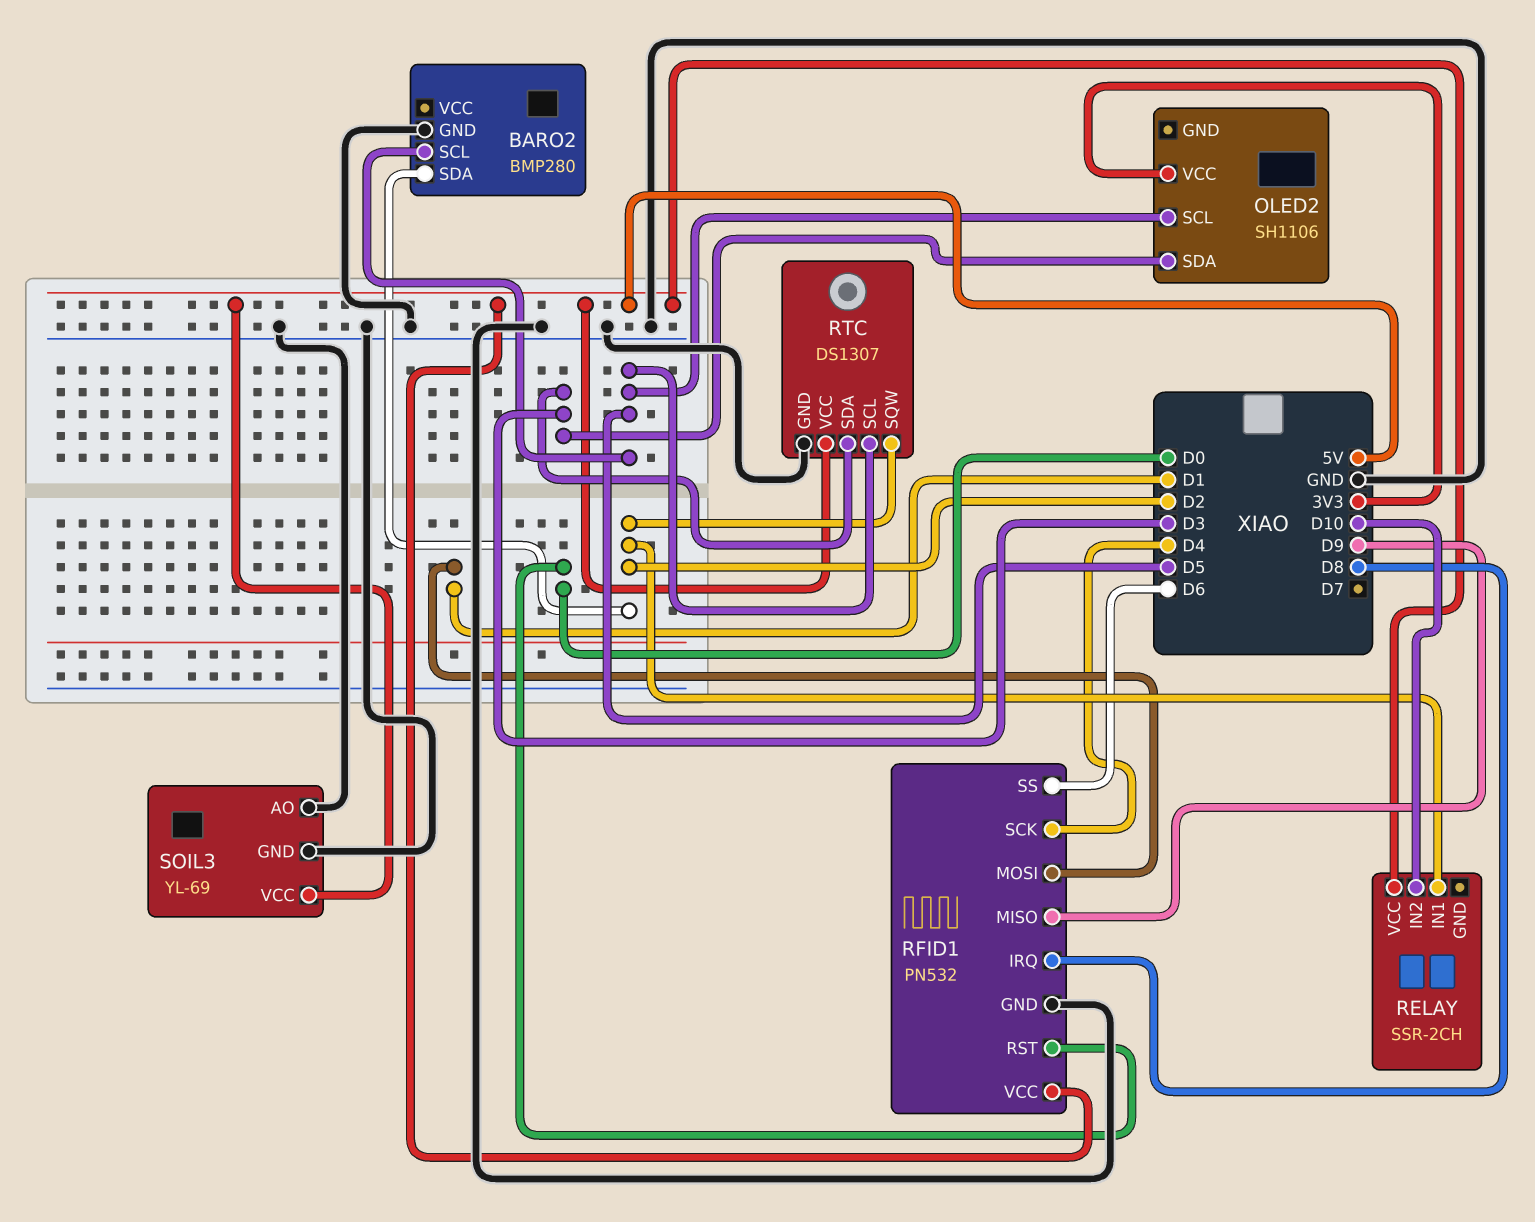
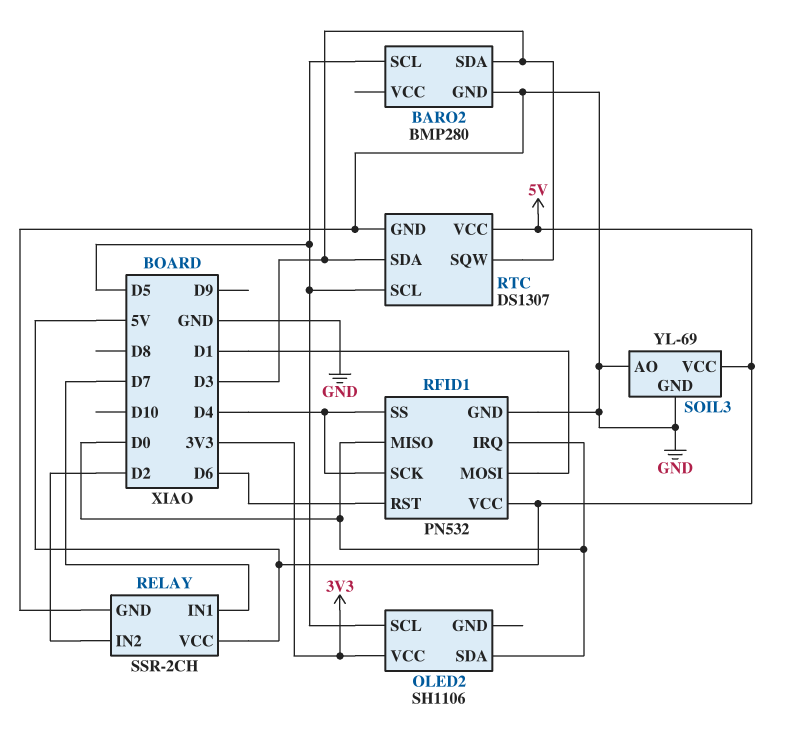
BARO2 pin SDA: D2 -> D3
OLED2 pin SDA: D3 -> D0
RELAY pin GND: none -> GND
RELAY pin IN1: D2 -> D7
RELAY pin IN2: D10 -> D2
RFID1 pin IRQ: D8 -> D0
RFID1 pin MISO: D9 -> D0
RFID1 pin RST: D0 -> D6
RFID1 pin SS: D6 -> D4
RTC pin SQW: D2 -> D3

